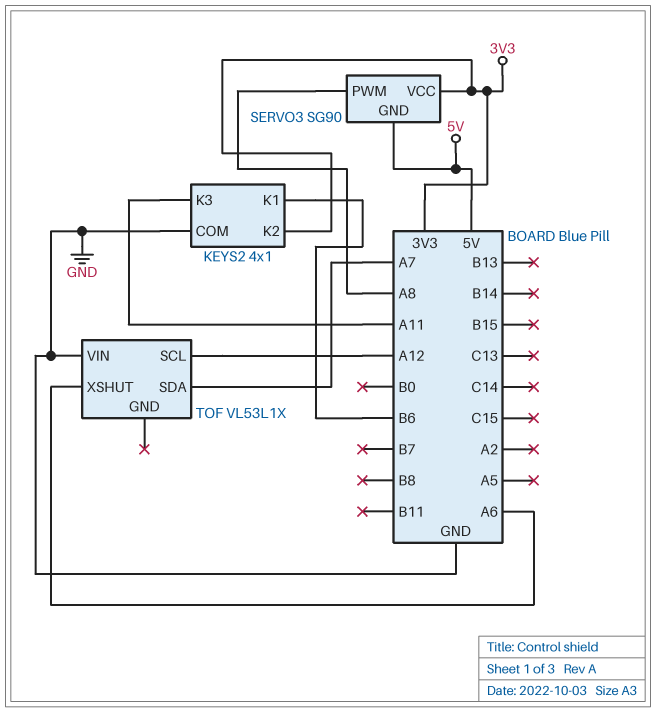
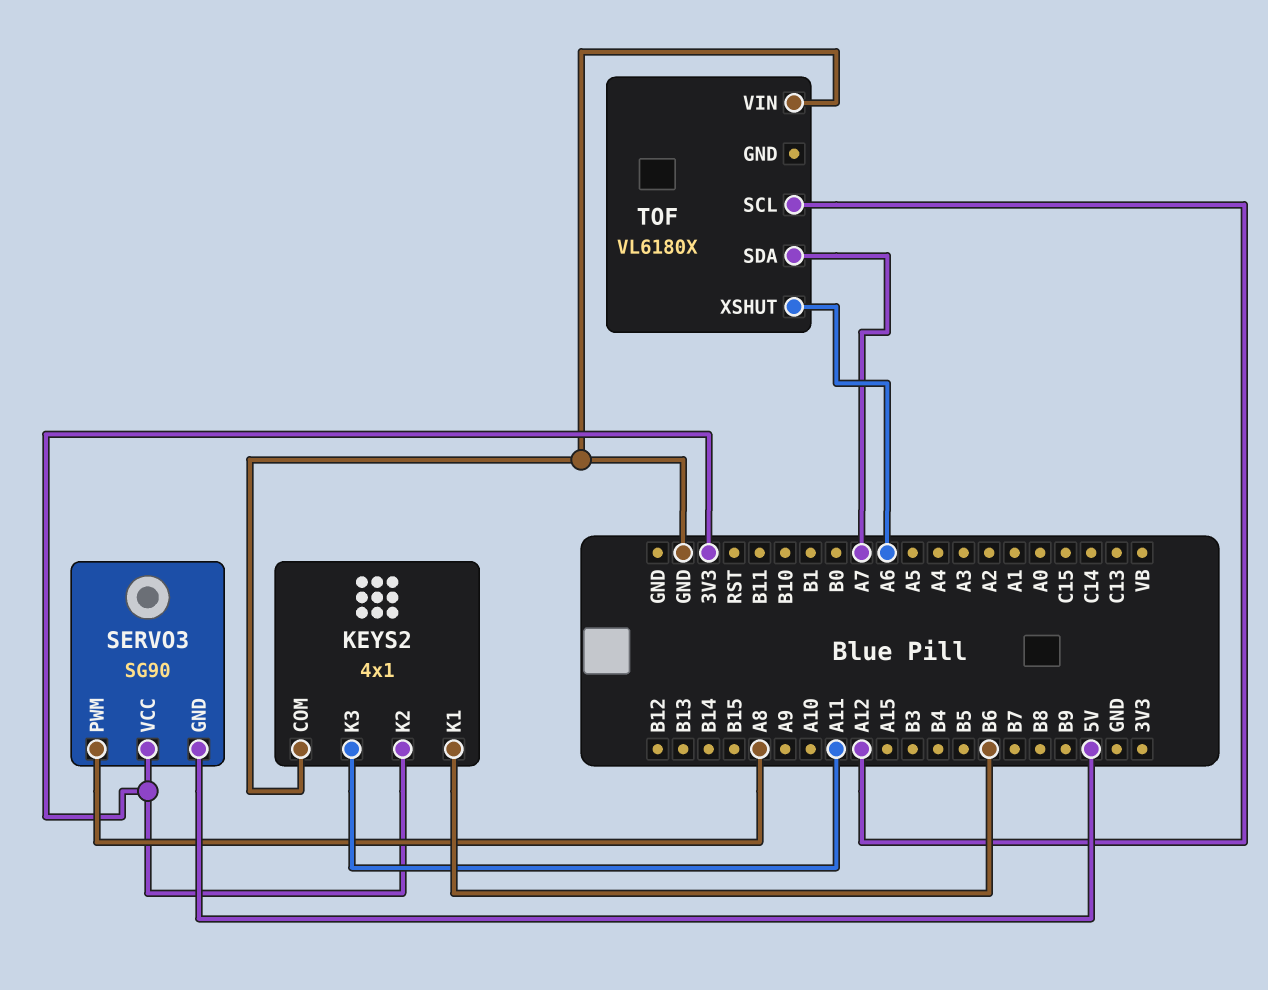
TOF: VL53L1X -> VL6180X

